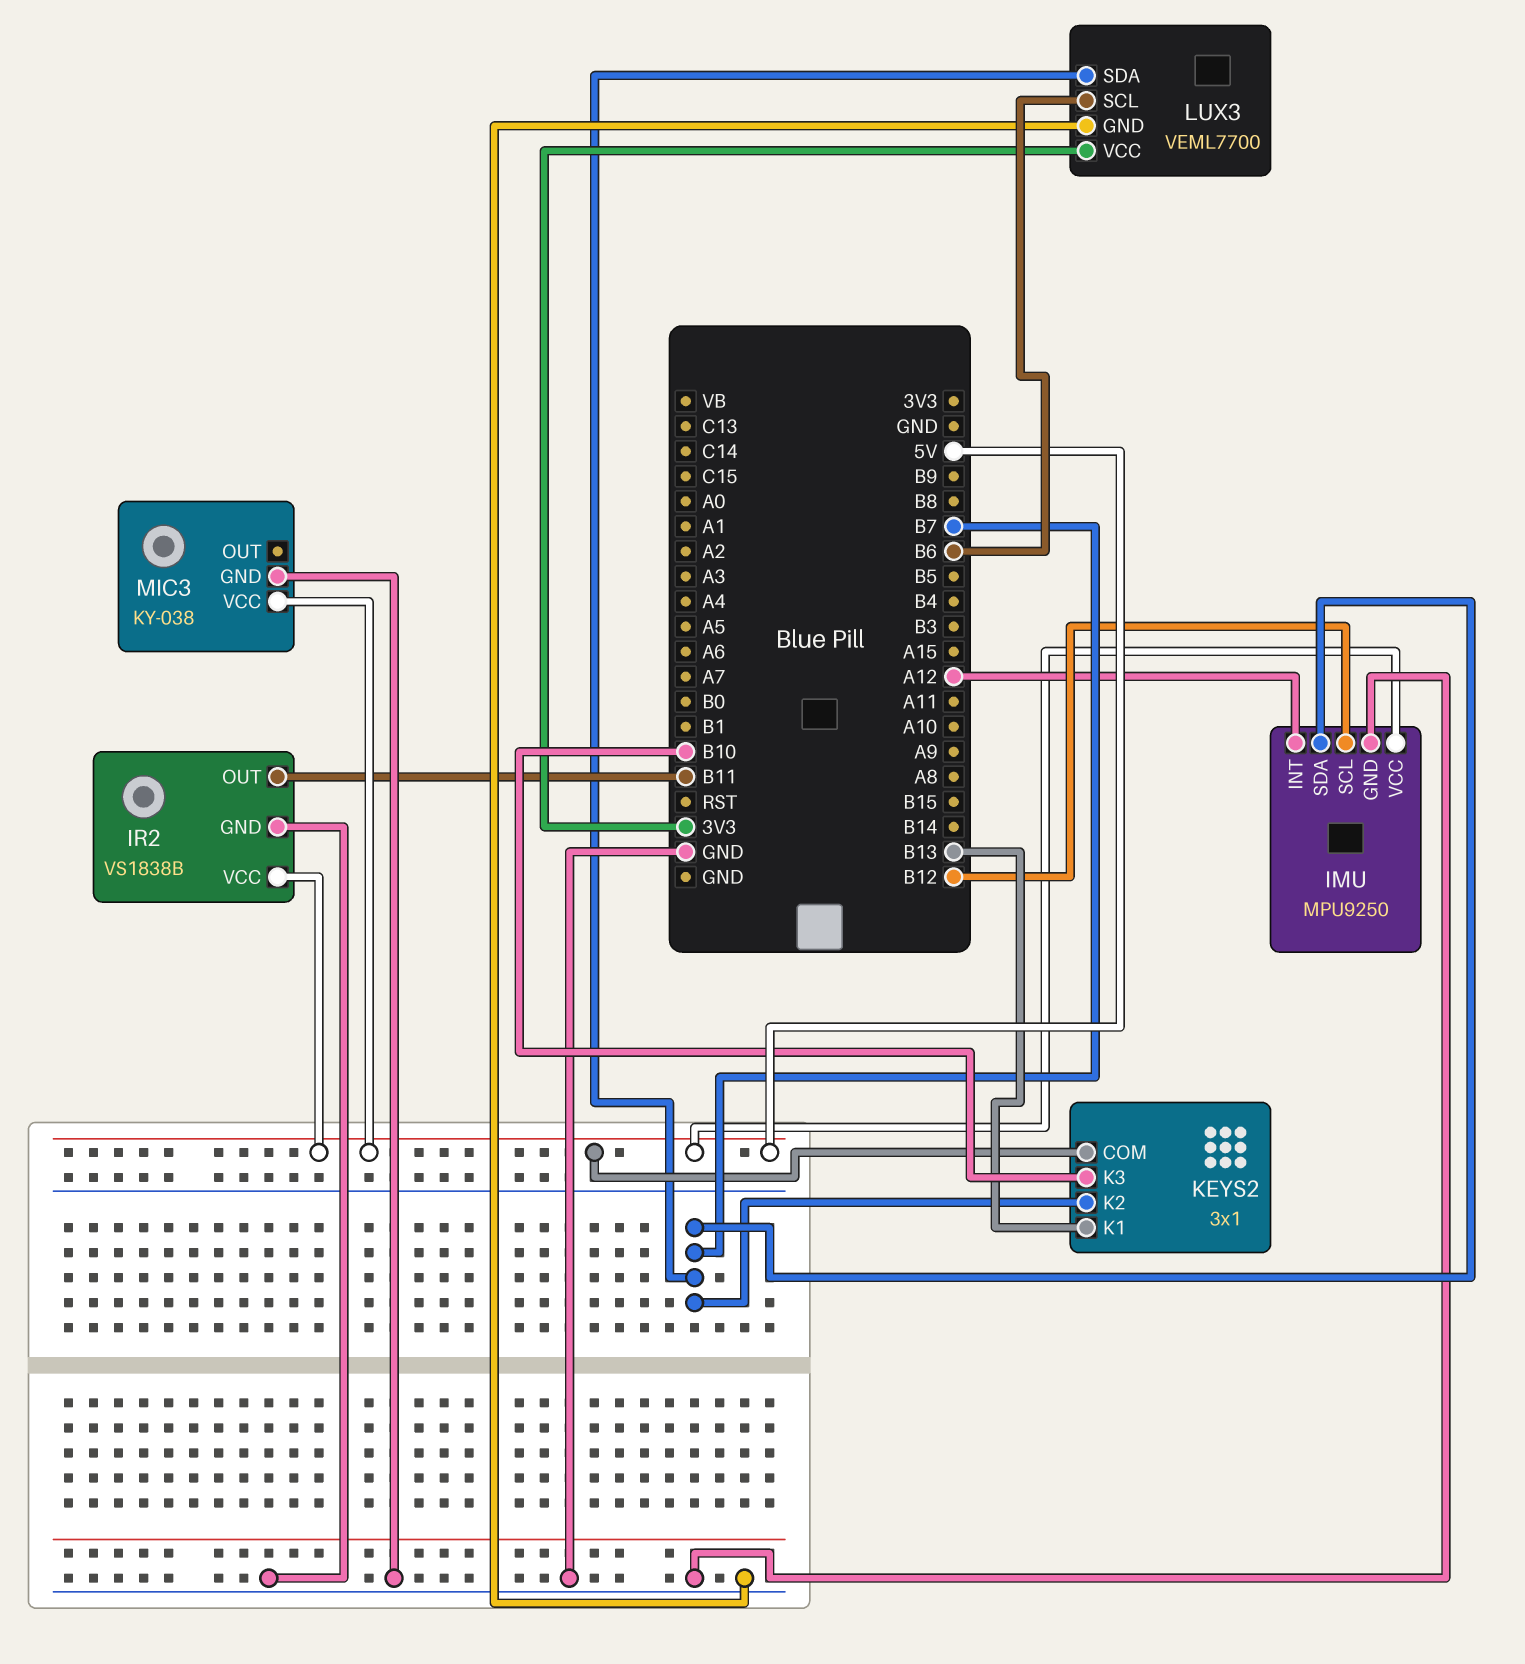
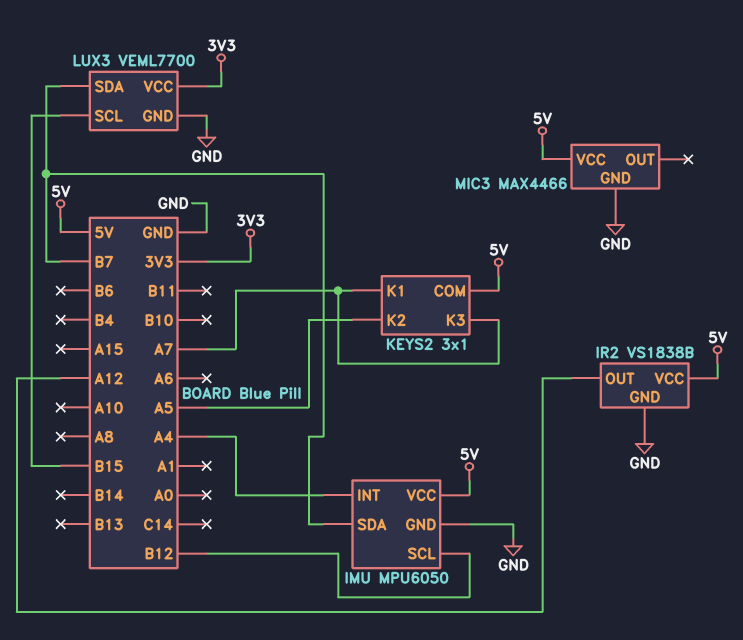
IMU: MPU9250 -> MPU6050
IMU pin INT: A12 -> A4
IR2 pin OUT: B11 -> A12
KEYS2 pin K1: B13 -> A7
KEYS2 pin K2: B7 -> A5
KEYS2 pin K3: B10 -> A7
LUX3 pin SCL: B6 -> B15
MIC3: KY-038 -> MAX4466

